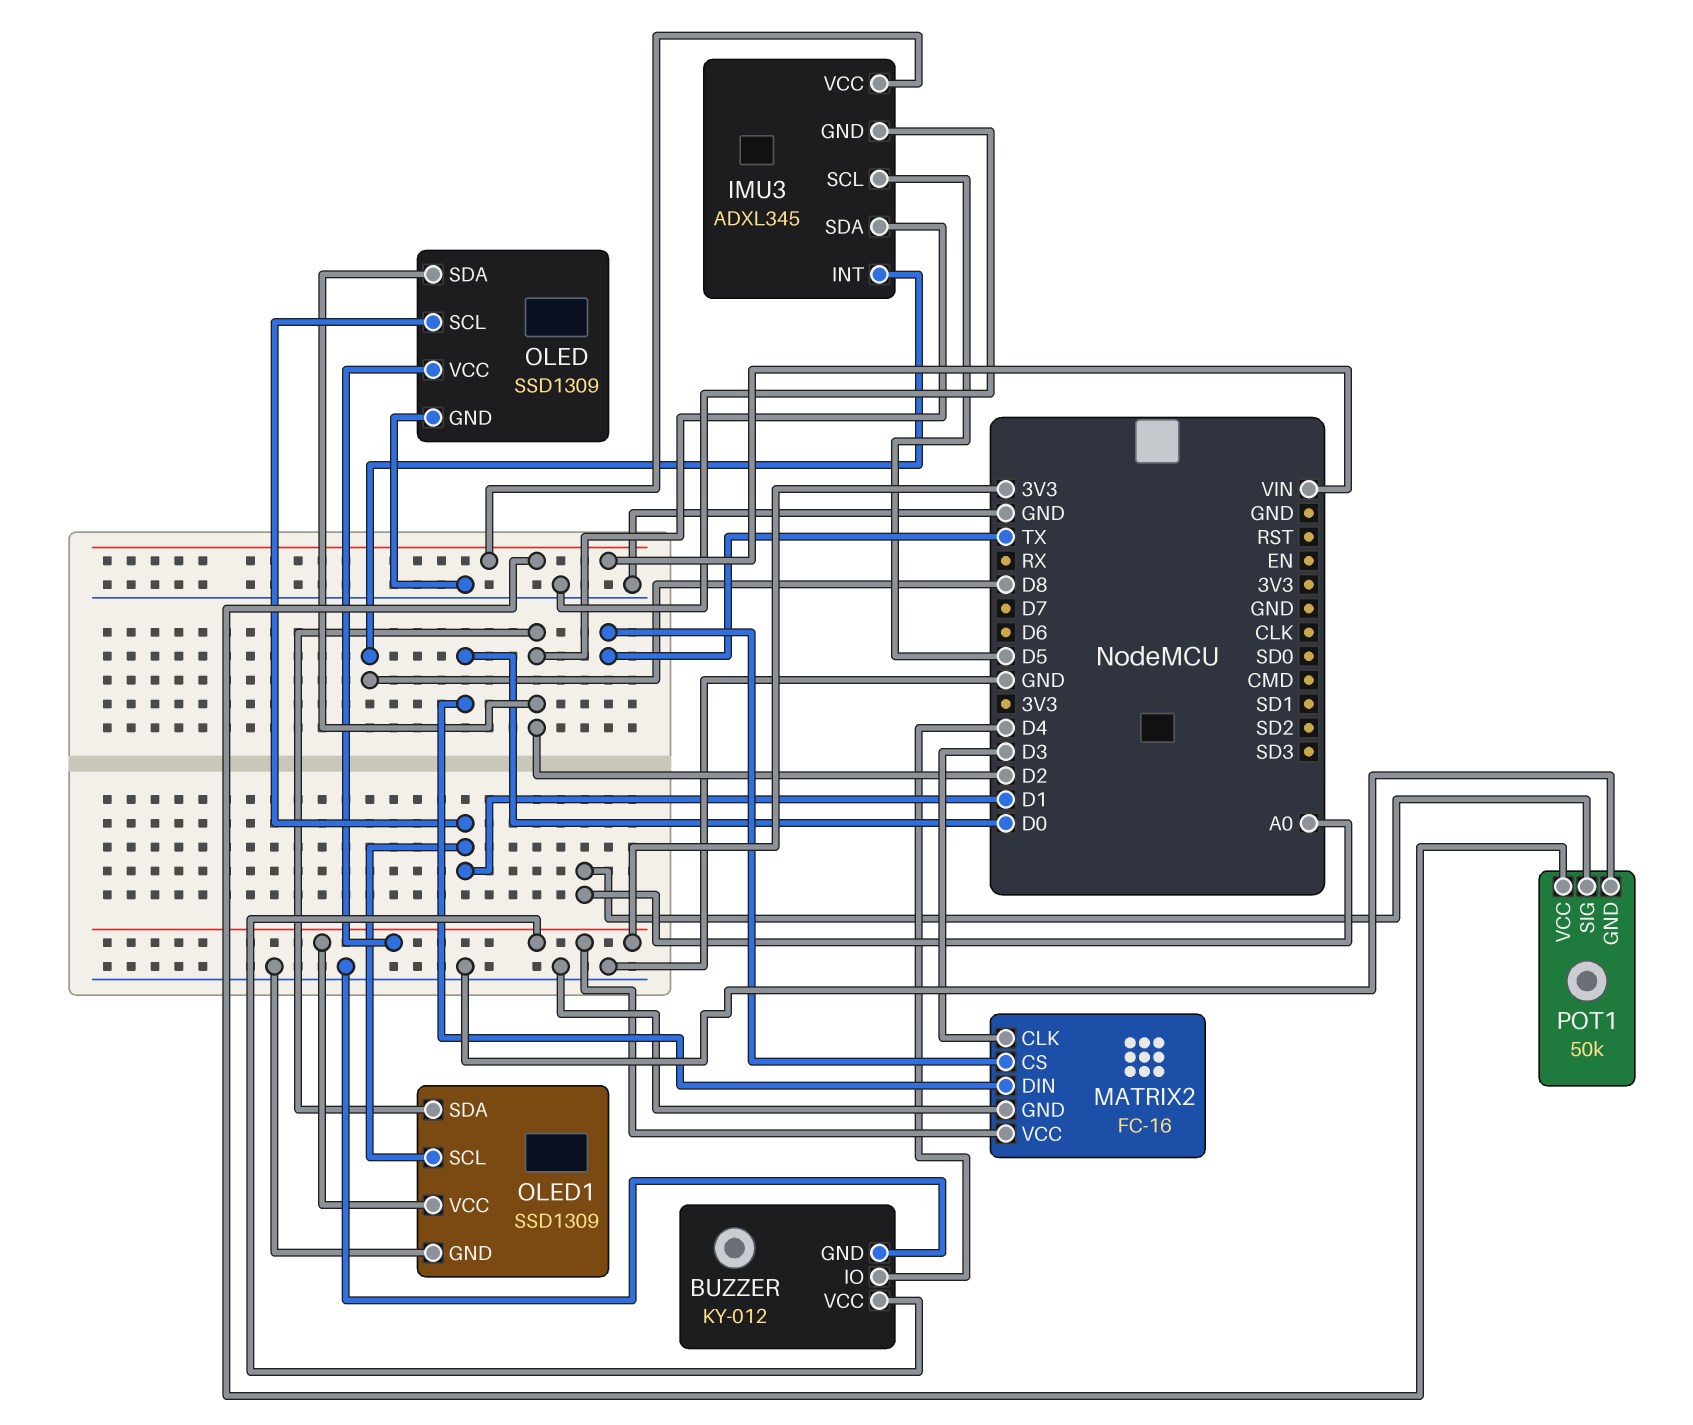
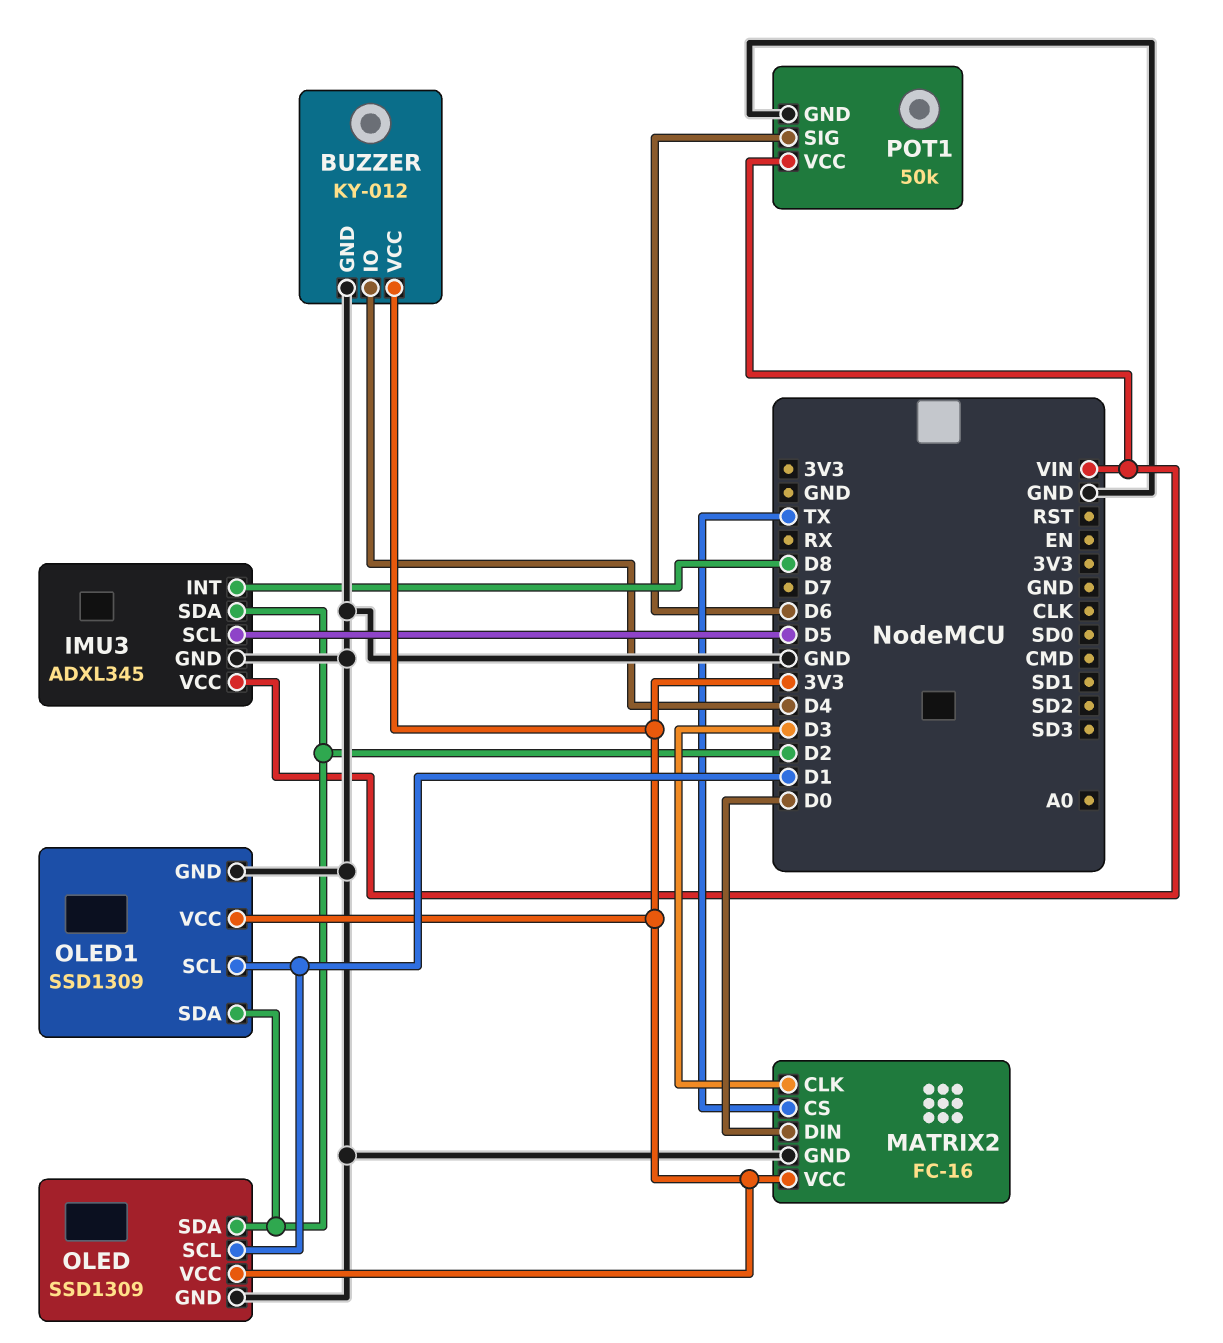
POT1 pin SIG: A0 -> D6

